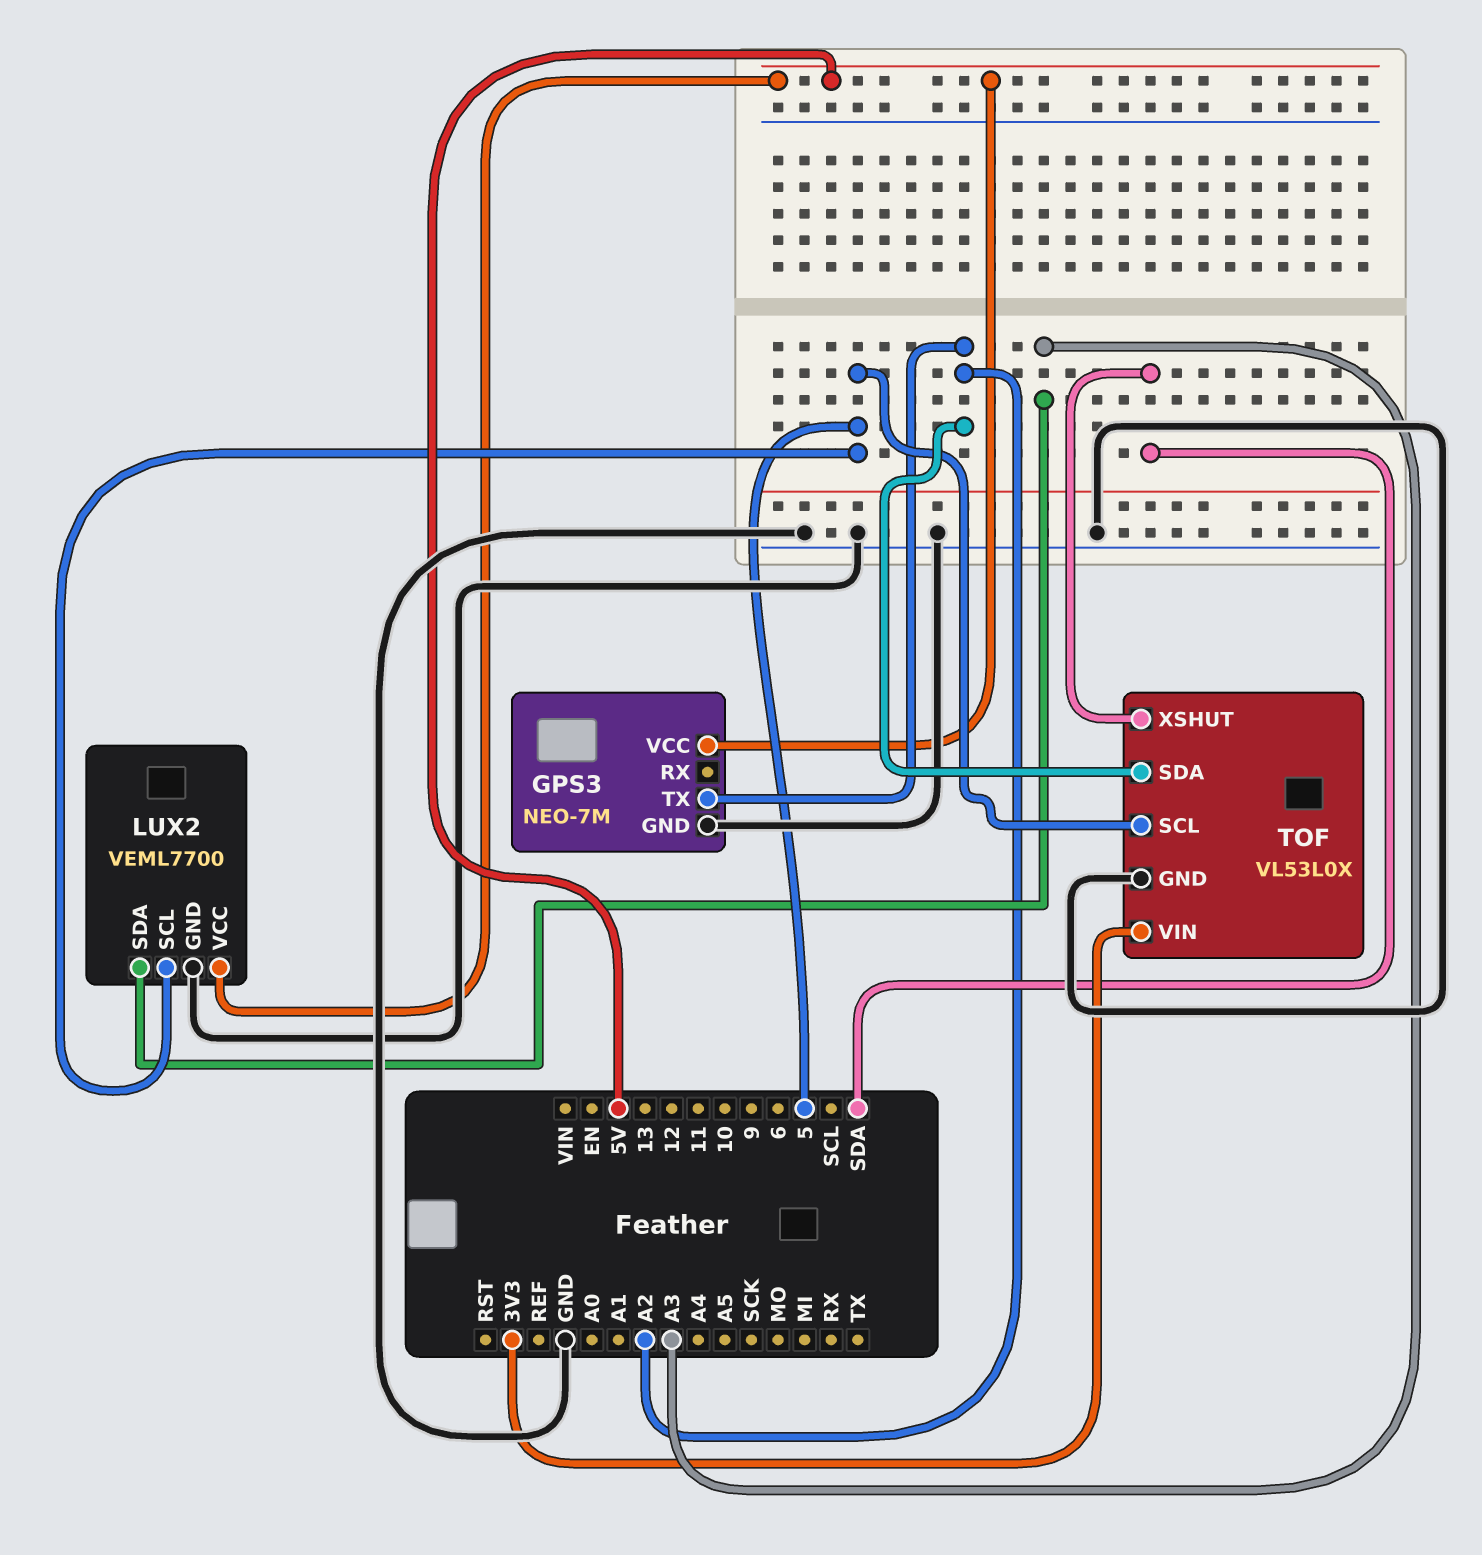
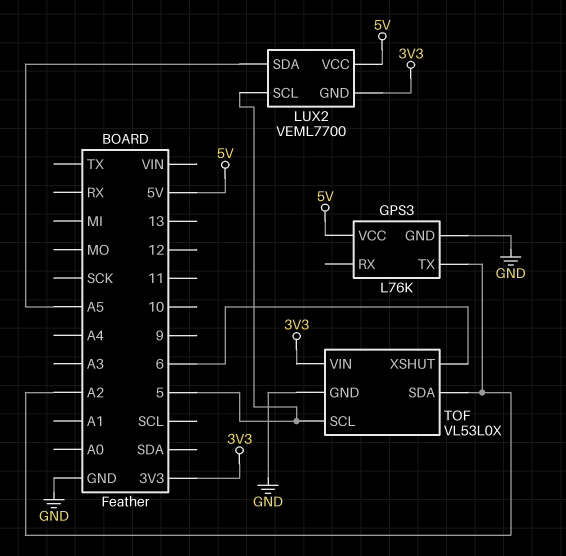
GPS3: NEO-7M -> L76K
LUX2 pin GND: GND -> 3V3
LUX2 pin SDA: A3 -> A5
TOF pin XSHUT: SDA -> 6

